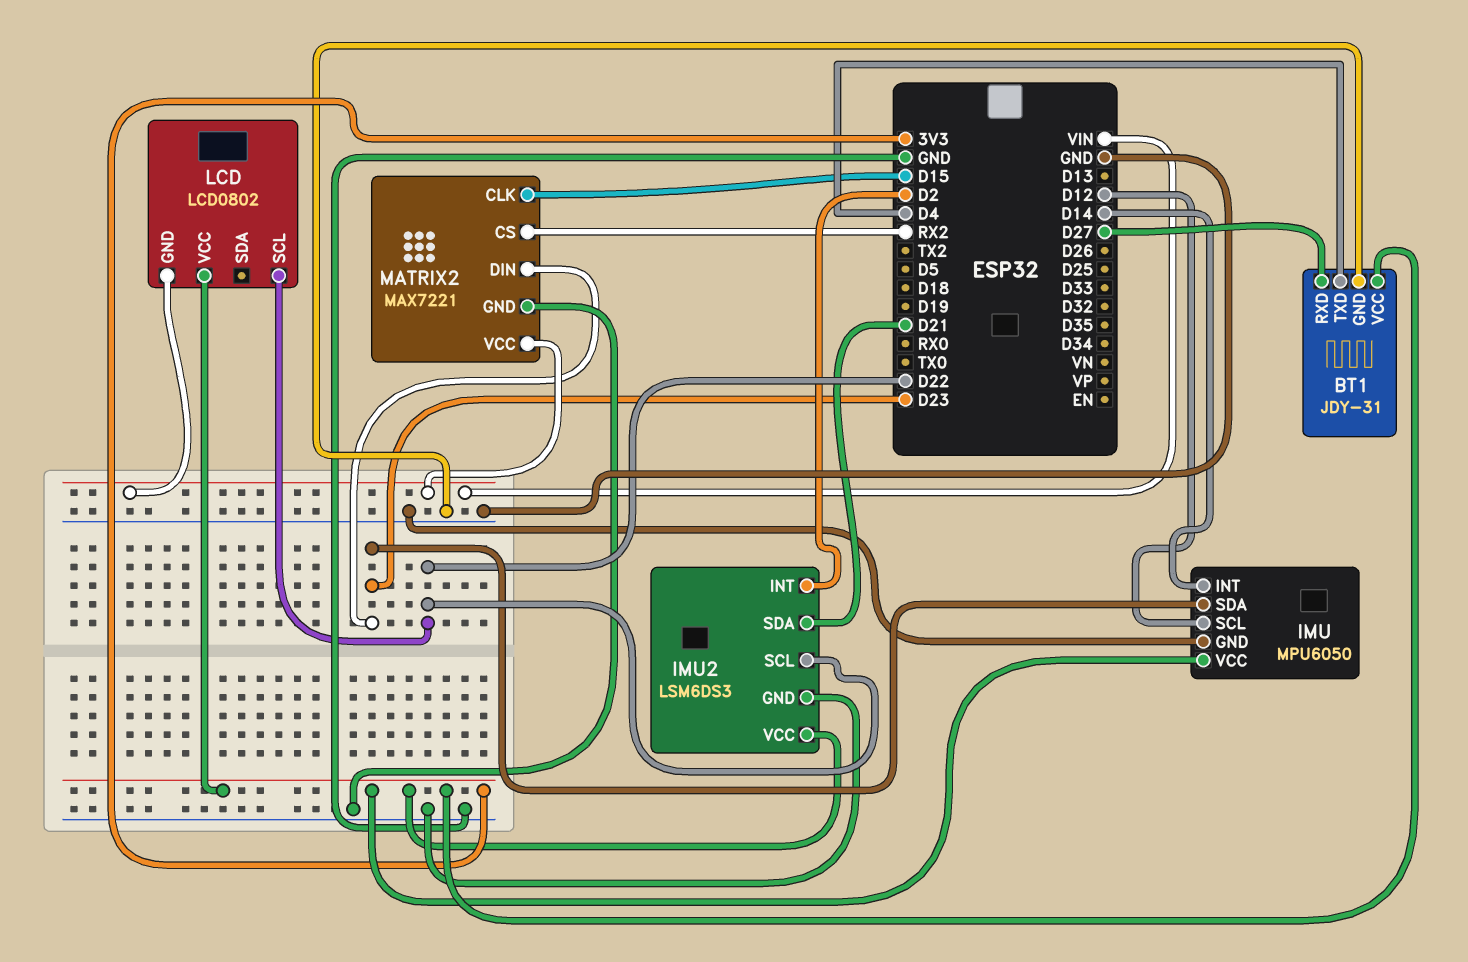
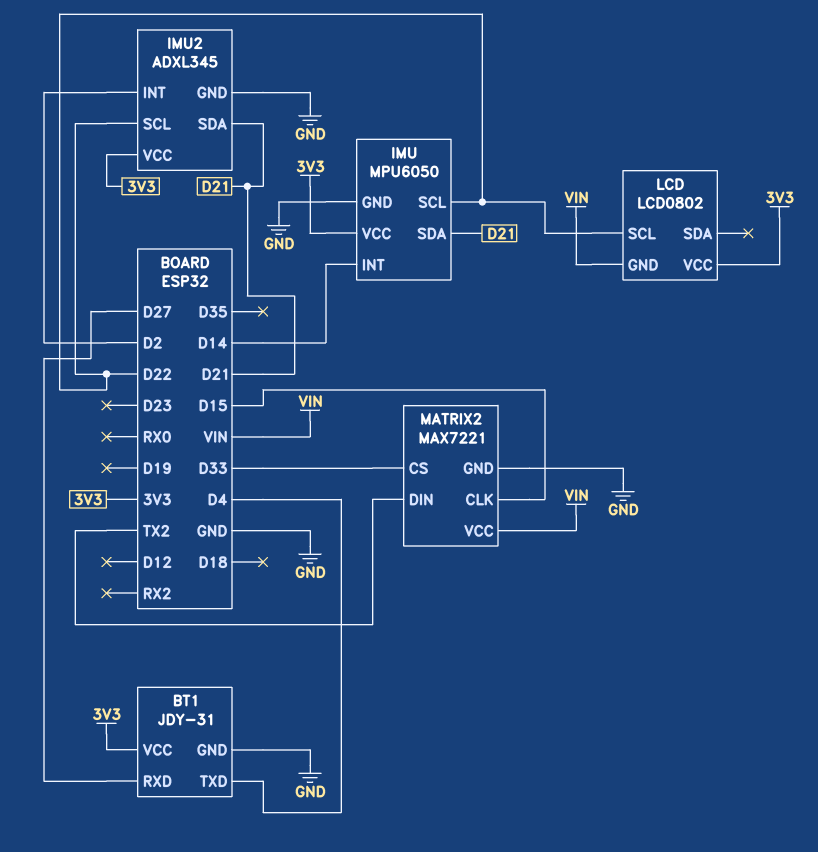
IMU pin SCL: D12 -> D22
IMU pin SDA: D23 -> D21
IMU2: LSM6DS3 -> ADXL345
MATRIX2 pin CS: RX2 -> D33
MATRIX2 pin DIN: D23 -> TX2

